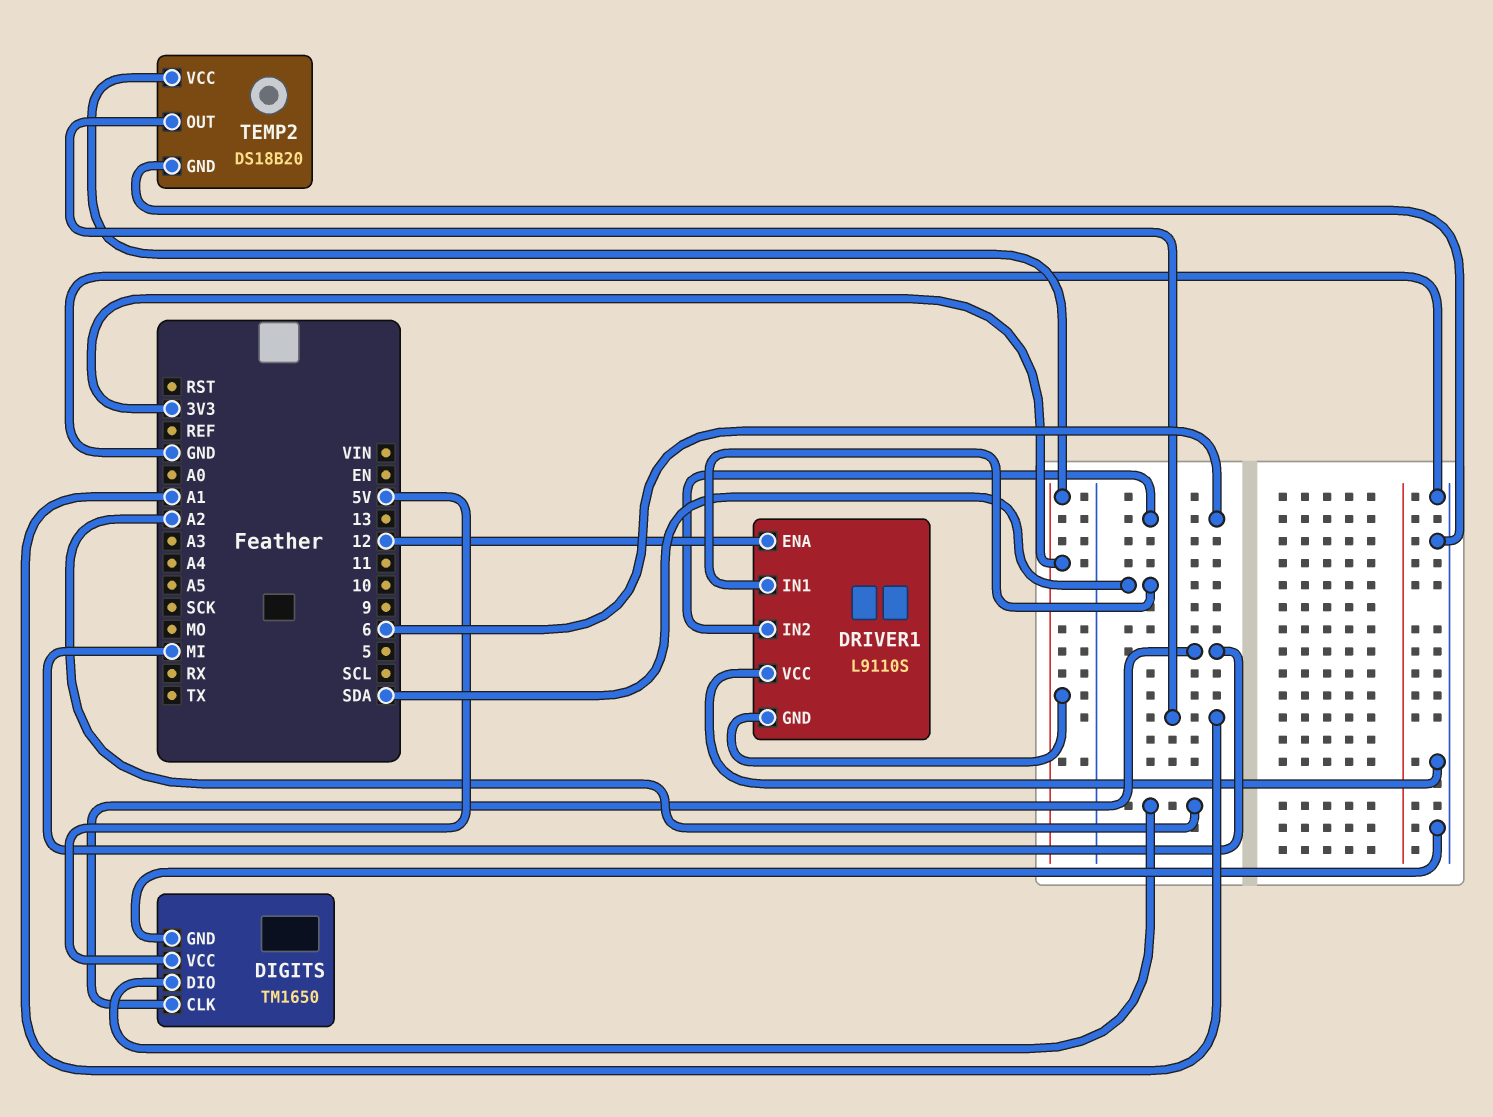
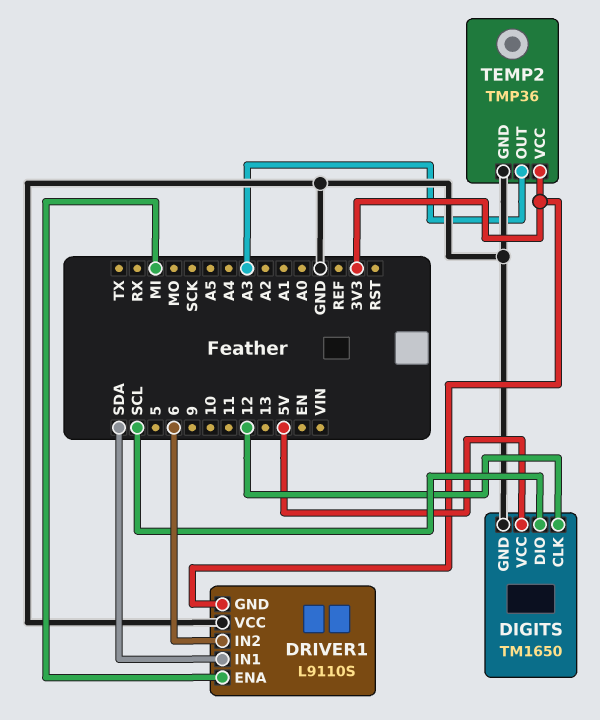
DIGITS pin CLK: MI -> 12
DIGITS pin DIO: A2 -> SCL
DRIVER1 pin ENA: 12 -> MI
TEMP2: DS18B20 -> TMP36
TEMP2 pin OUT: A1 -> A3

